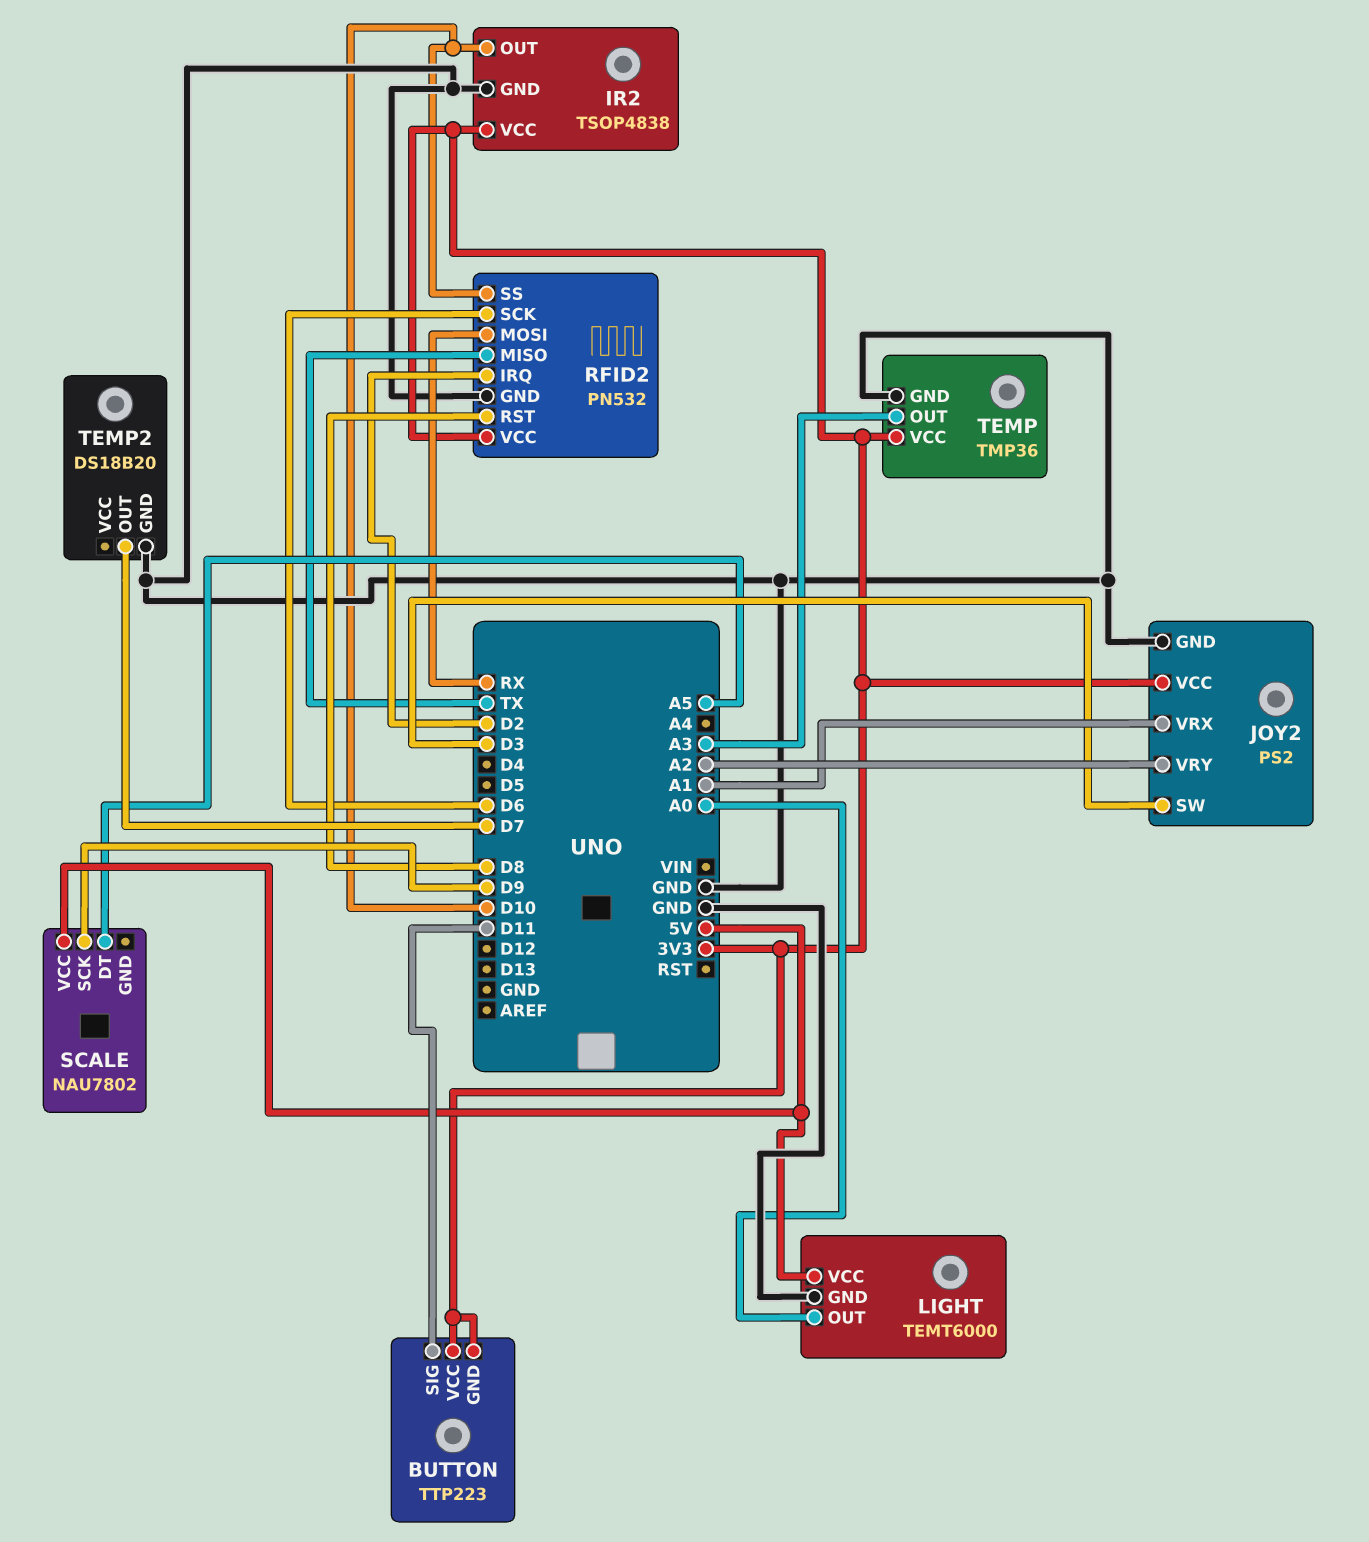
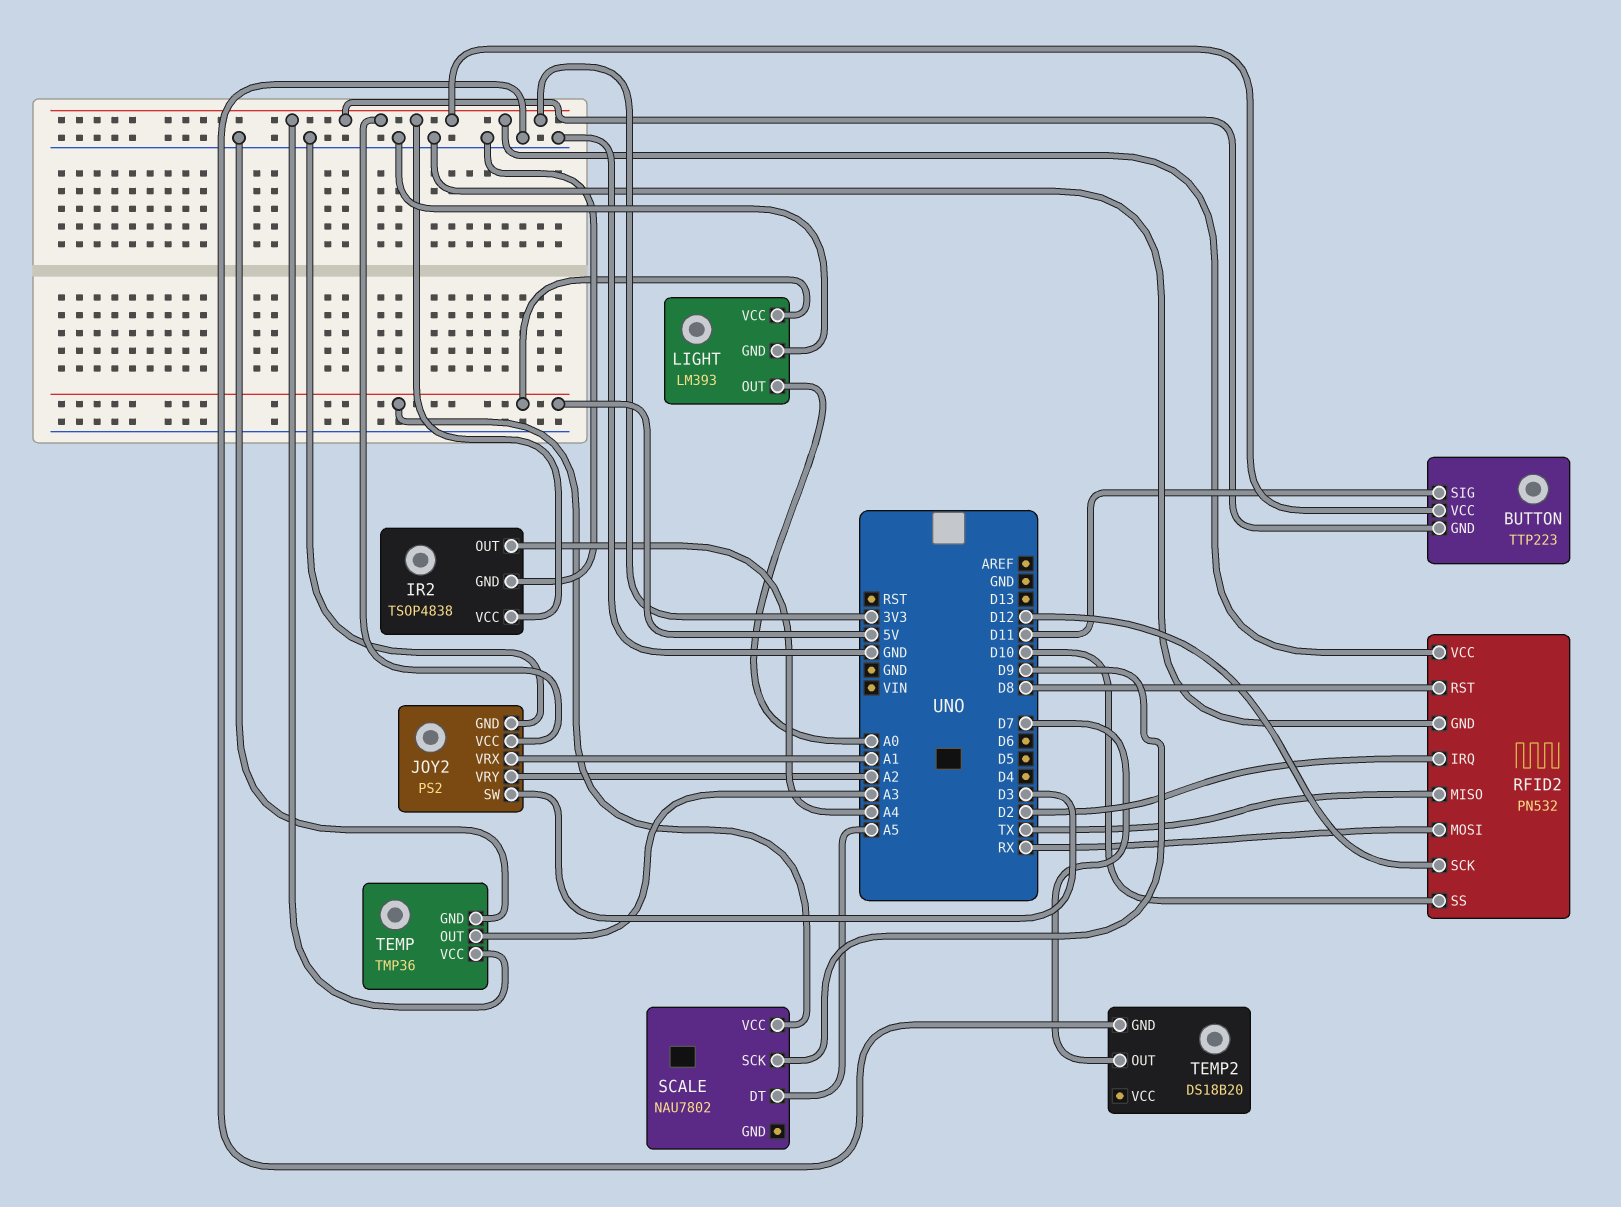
IR2 pin OUT: D10 -> A4
LIGHT: TEMT6000 -> LM393
RFID2 pin SCK: D6 -> D12

